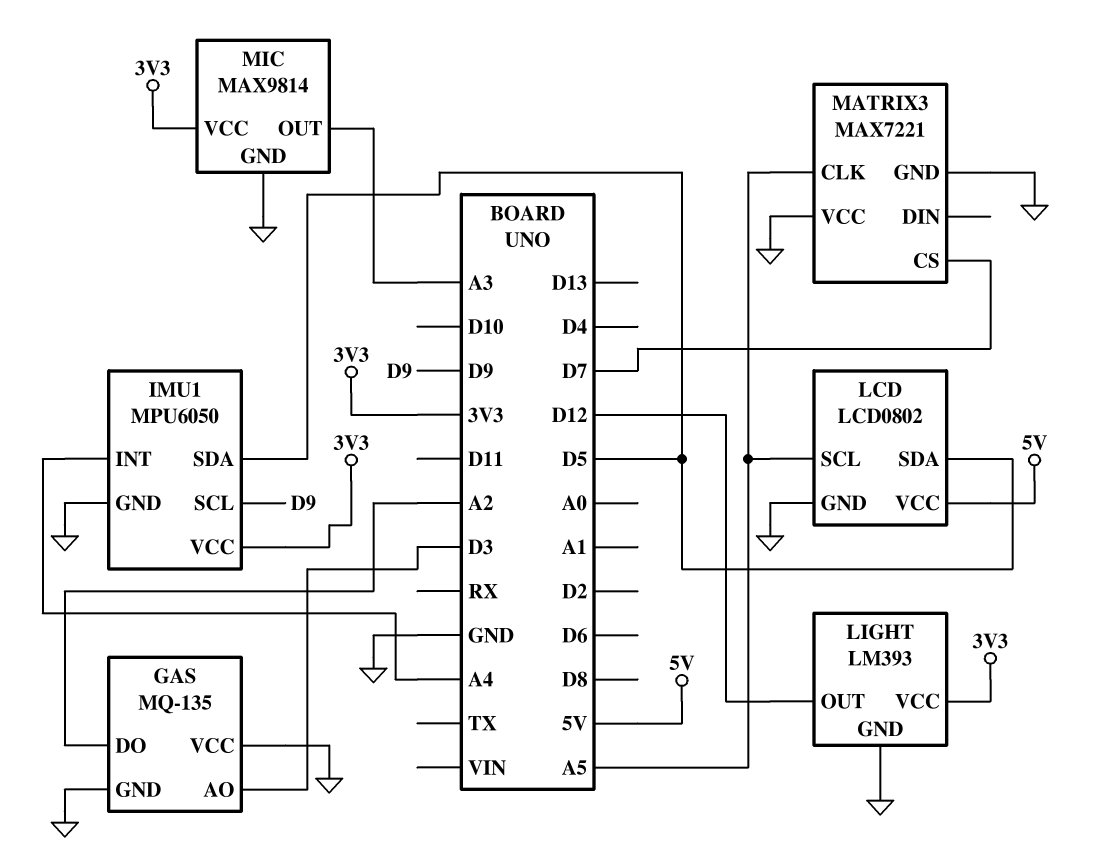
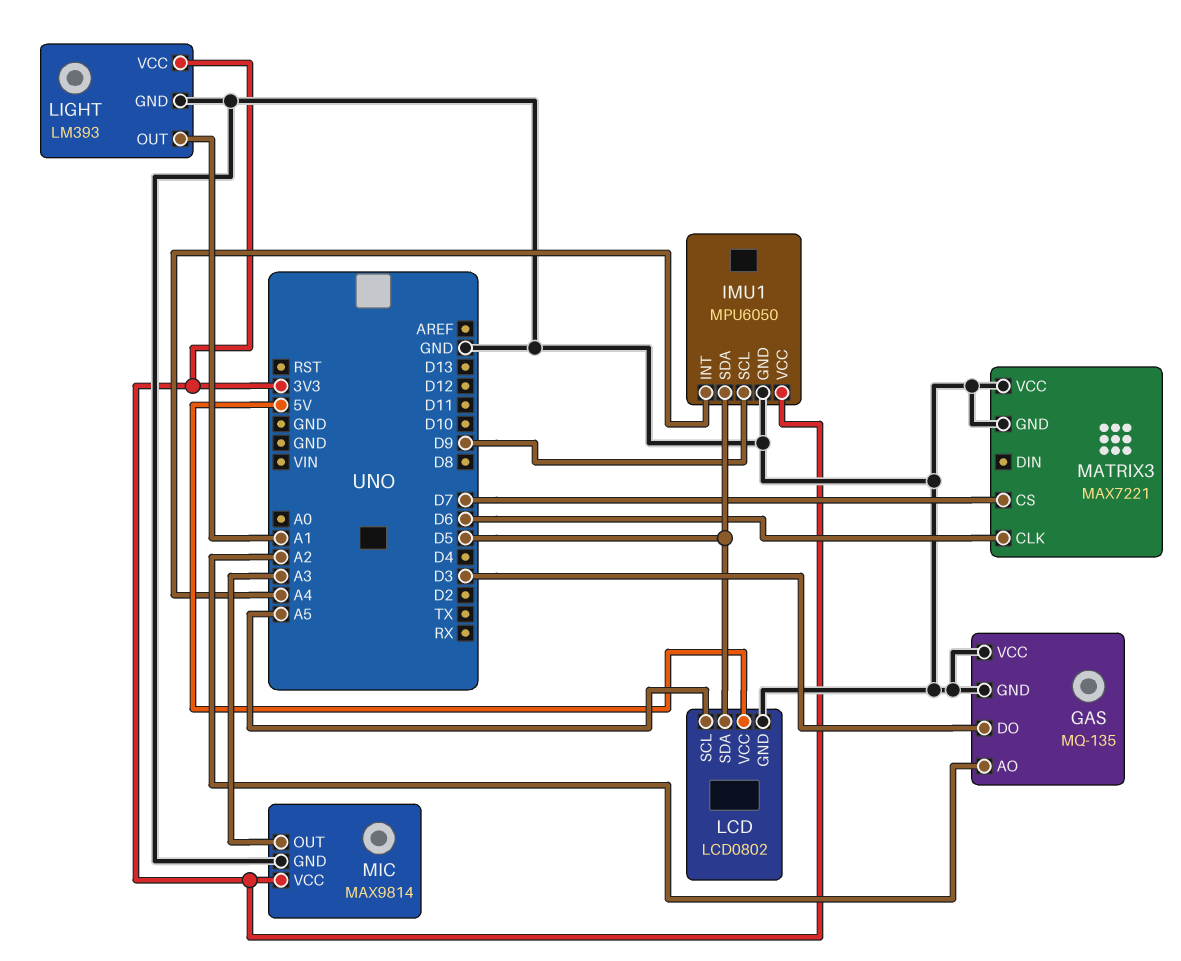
GAS pin AO: D3 -> A2
GAS pin DO: A2 -> D3
LIGHT pin OUT: D12 -> A1
MATRIX3 pin CLK: A5 -> D6

